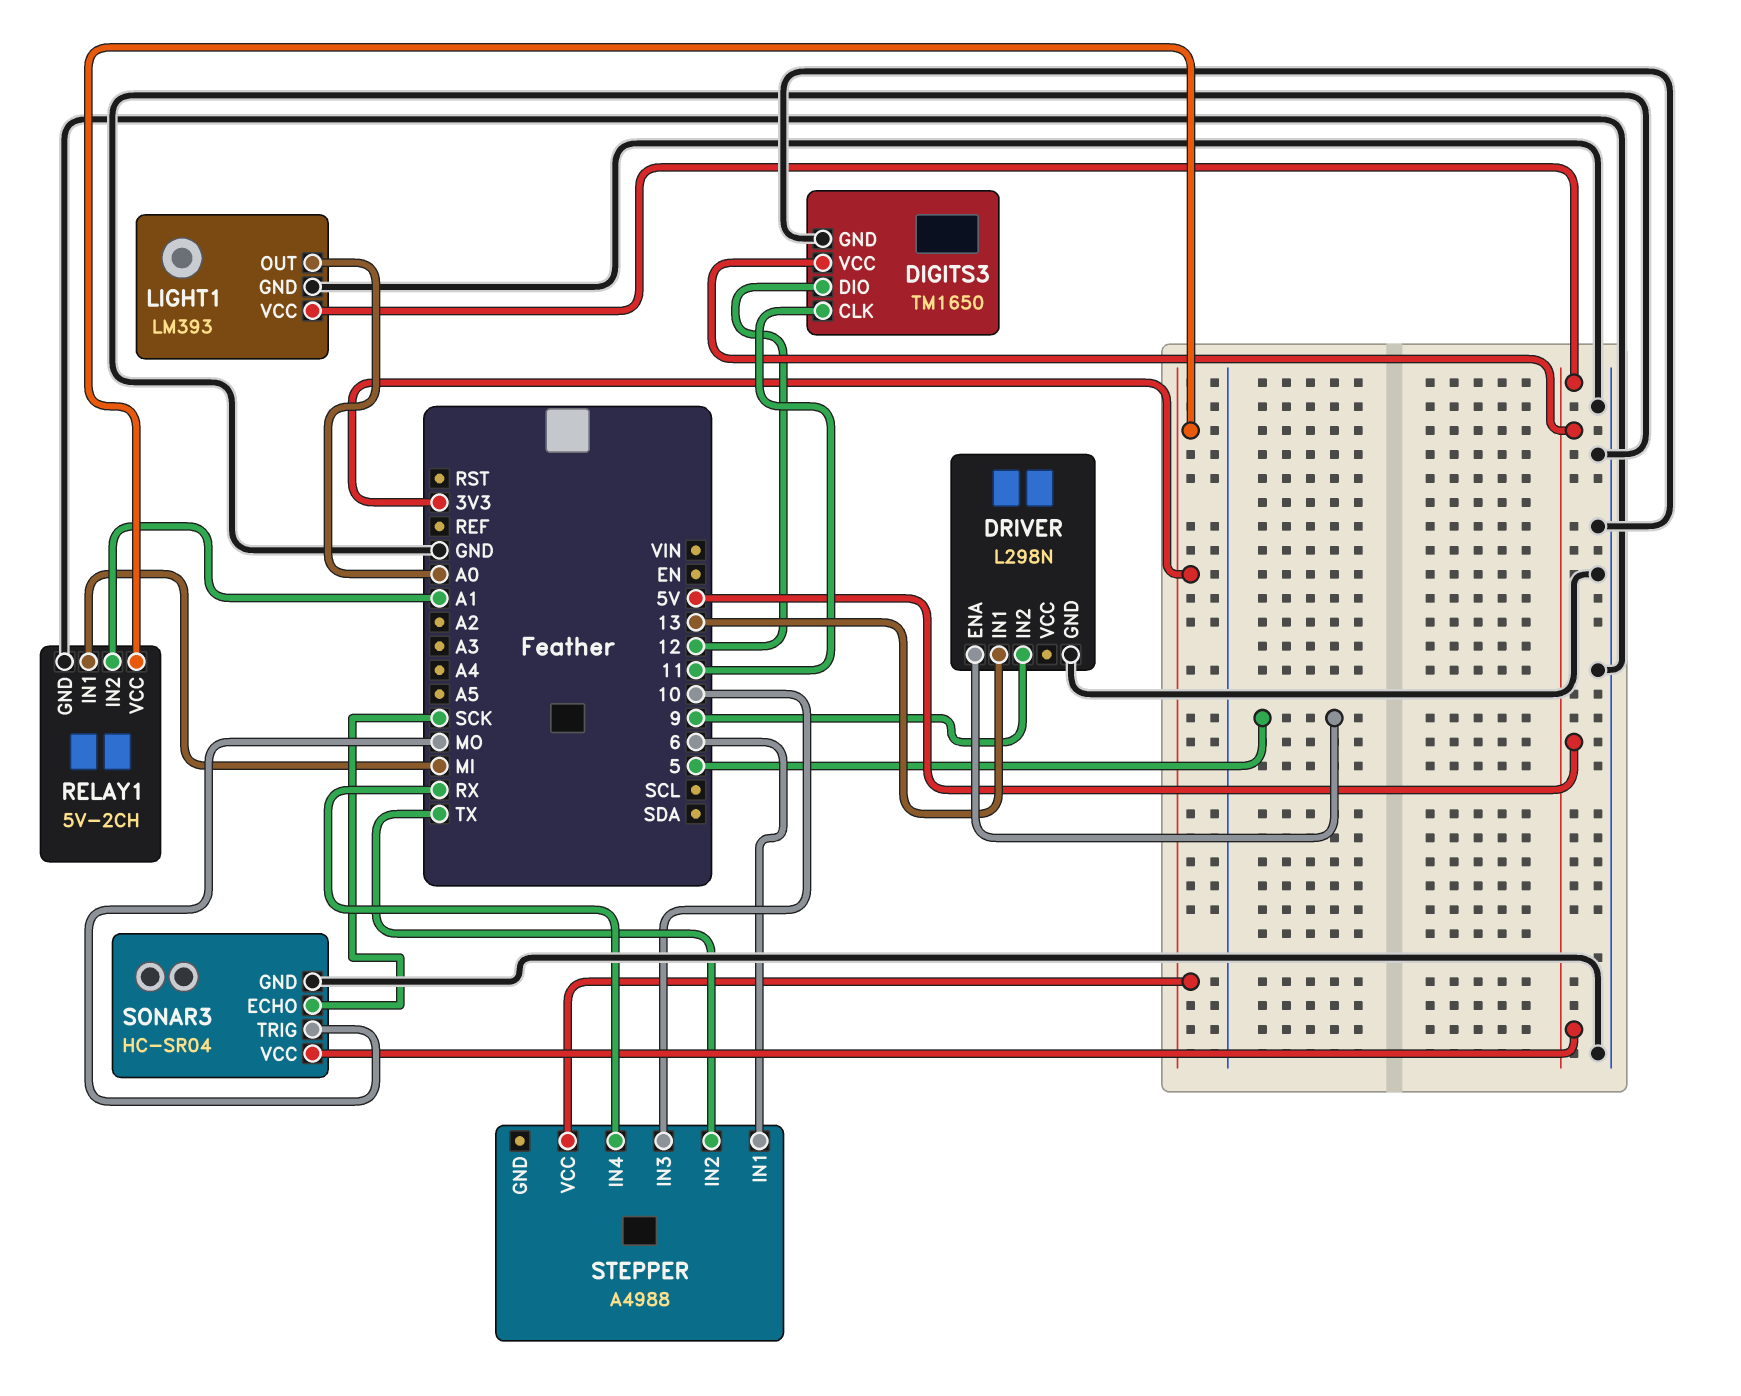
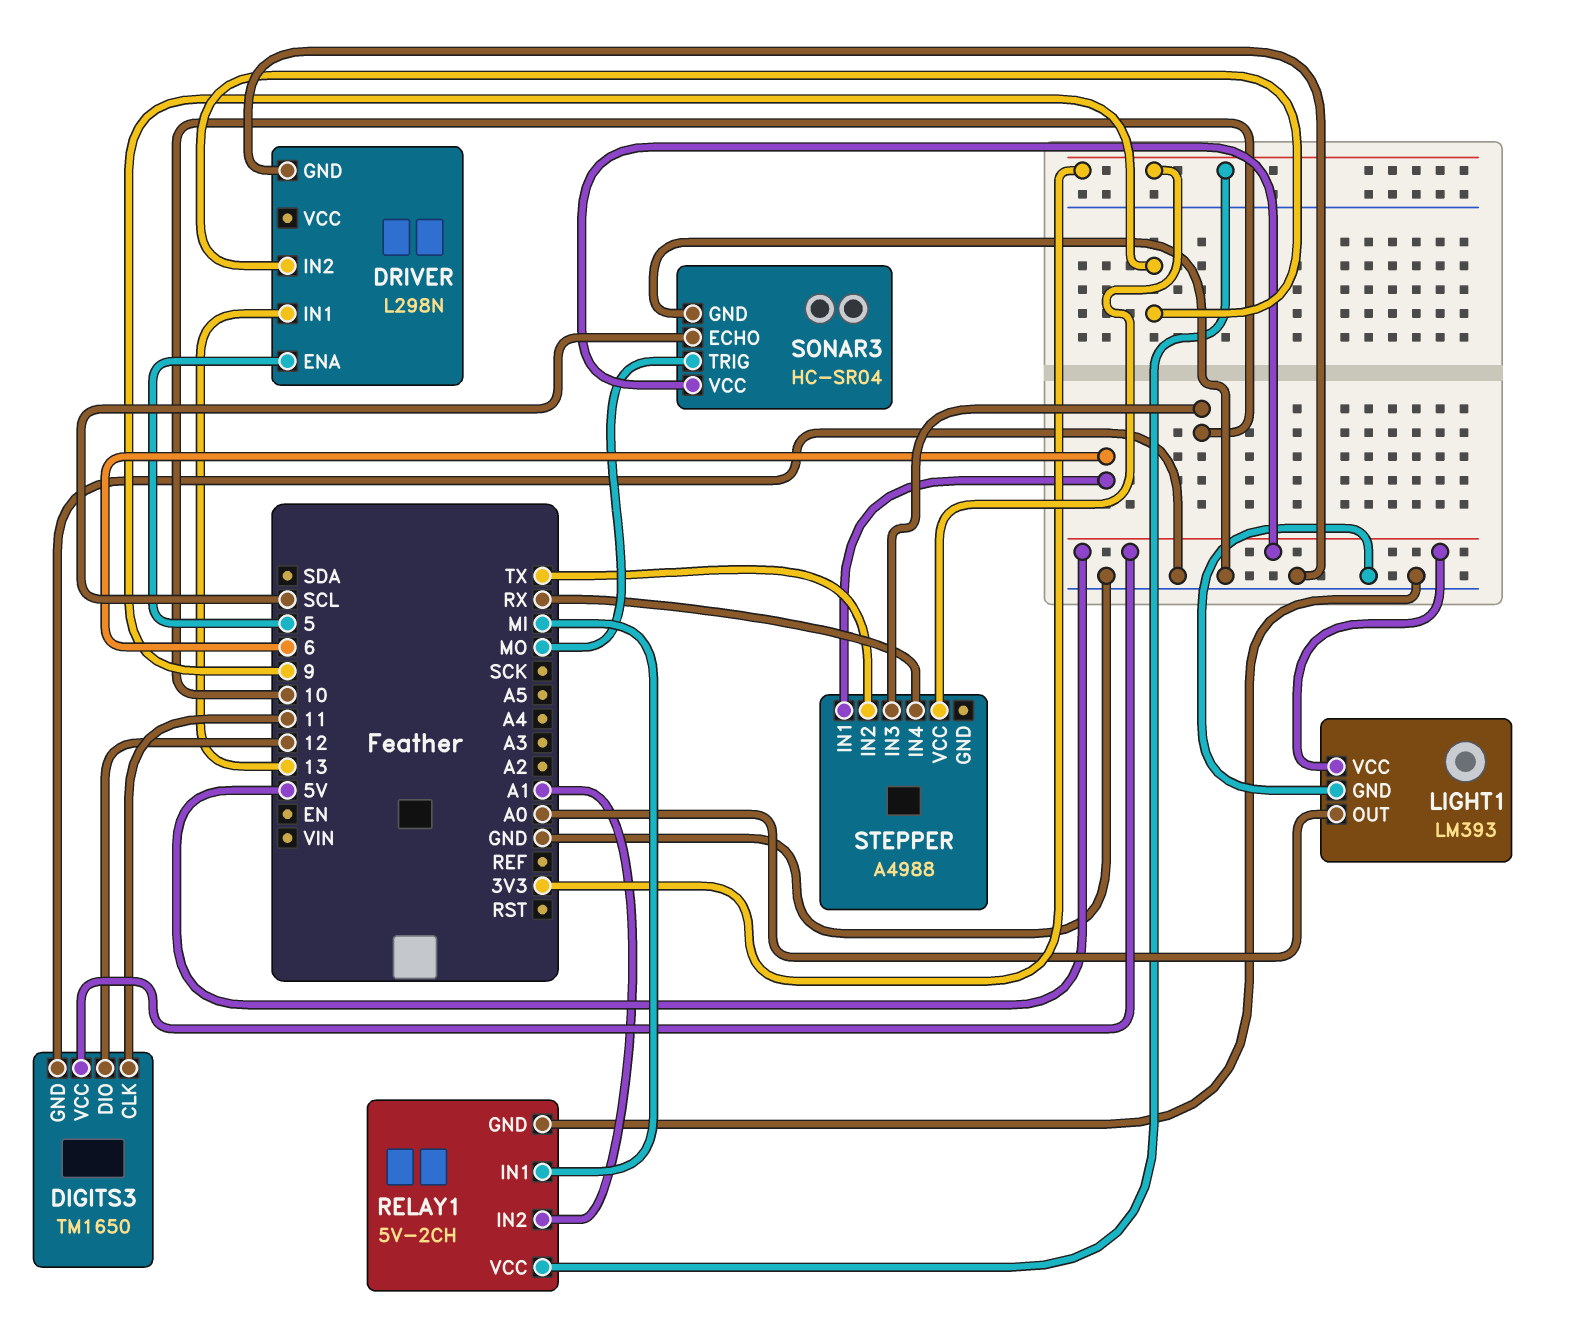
SONAR3 pin ECHO: SCK -> SCL

